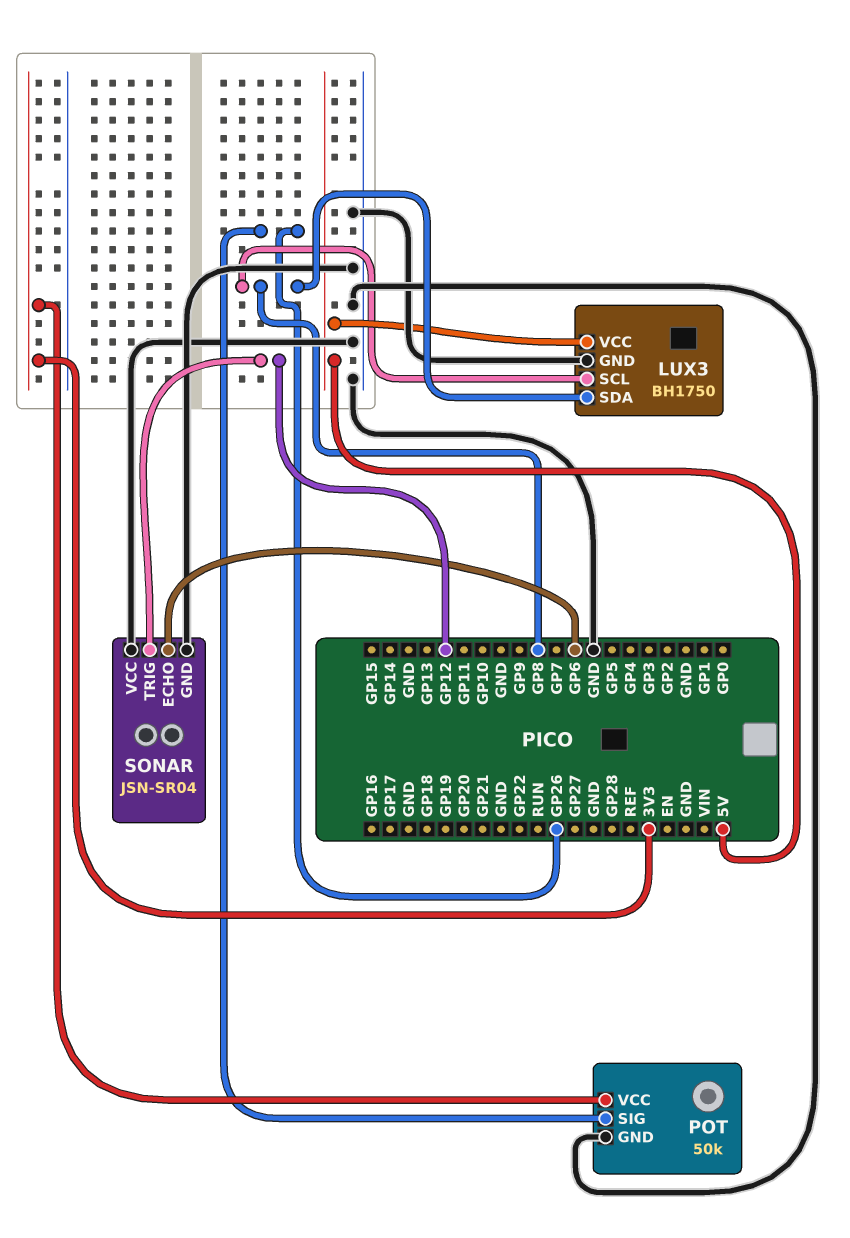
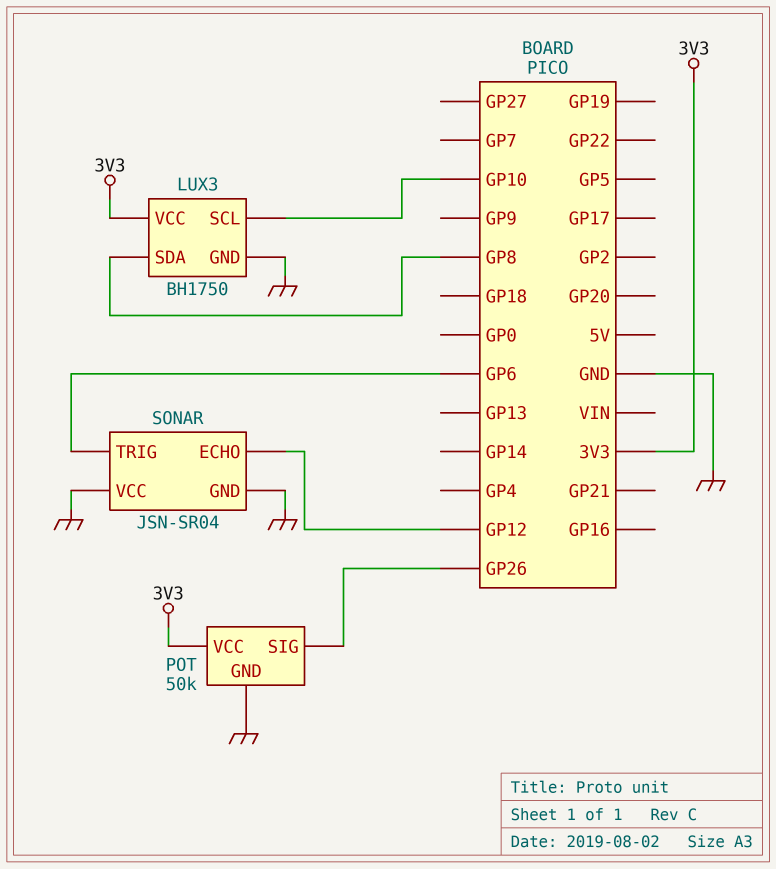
LUX3 pin SCL: GP8 -> GP10
LUX3 pin VCC: 5V -> 3V3
SONAR pin ECHO: GP6 -> GP12
SONAR pin TRIG: GP12 -> GP6

